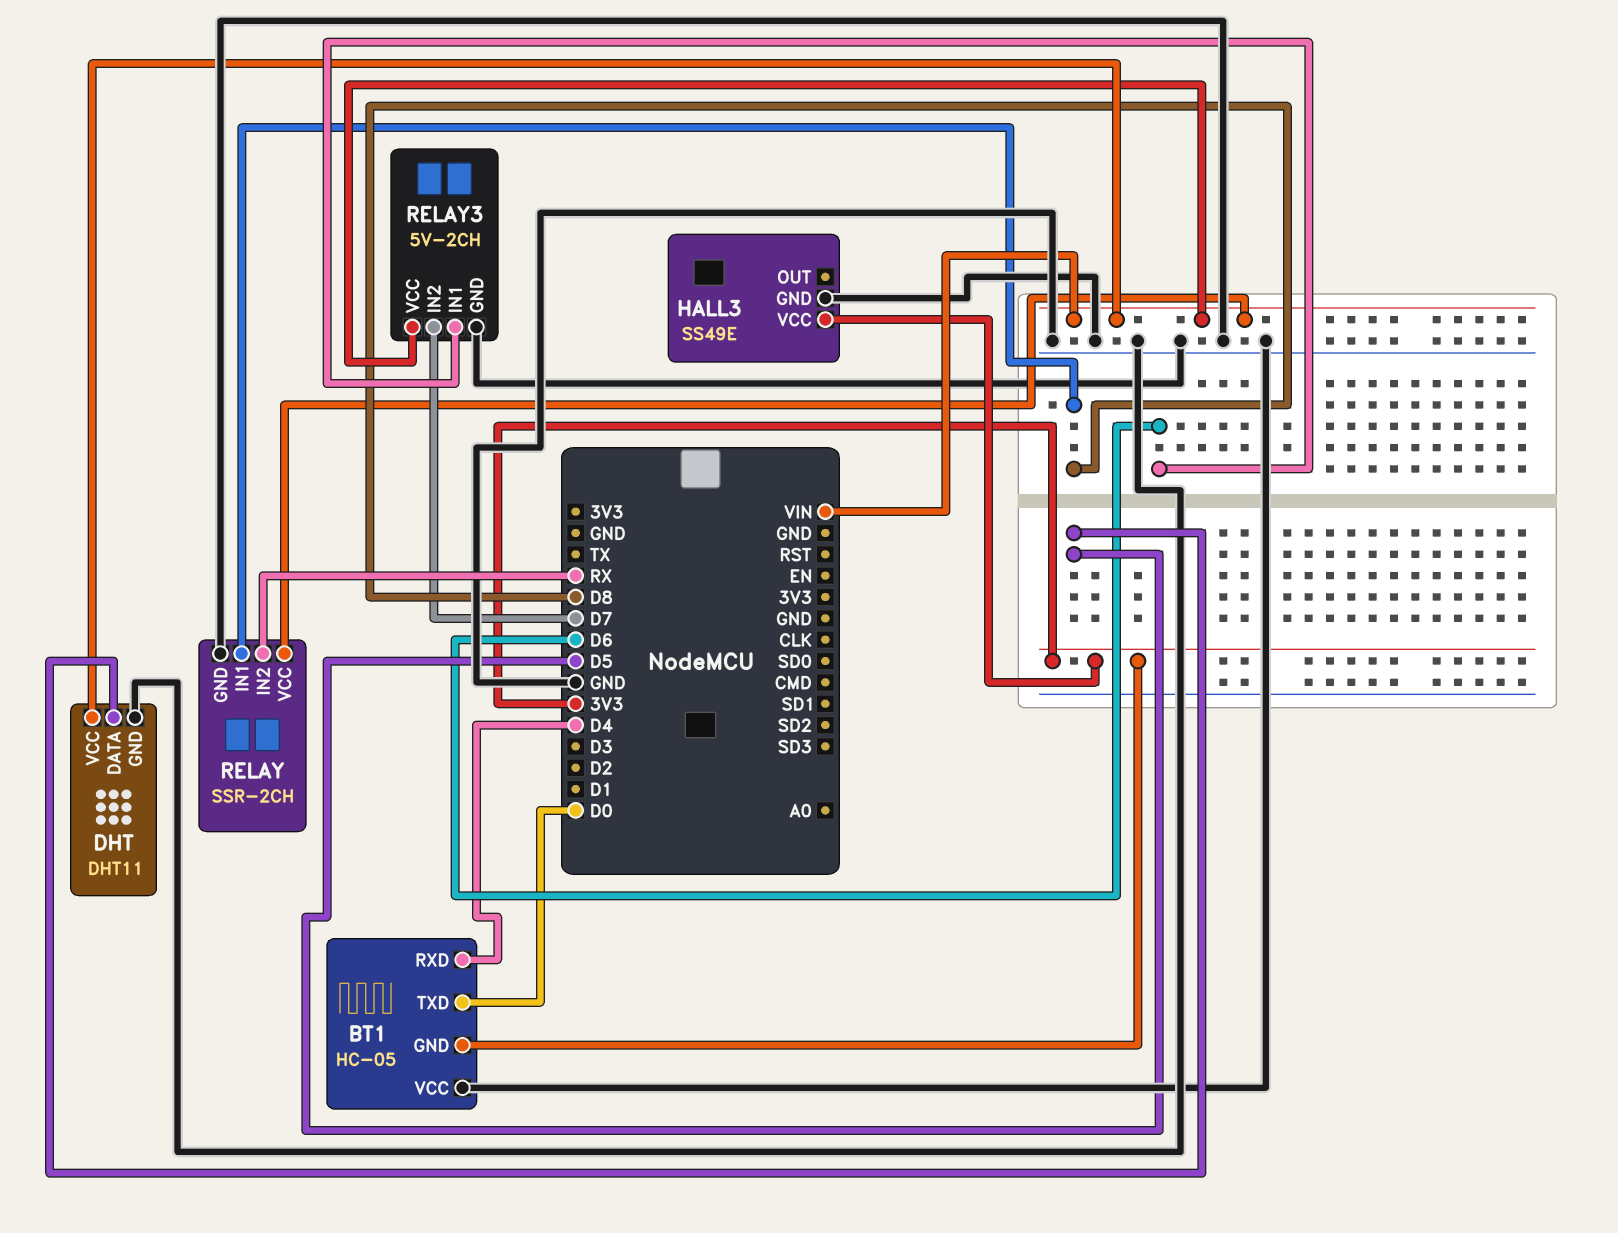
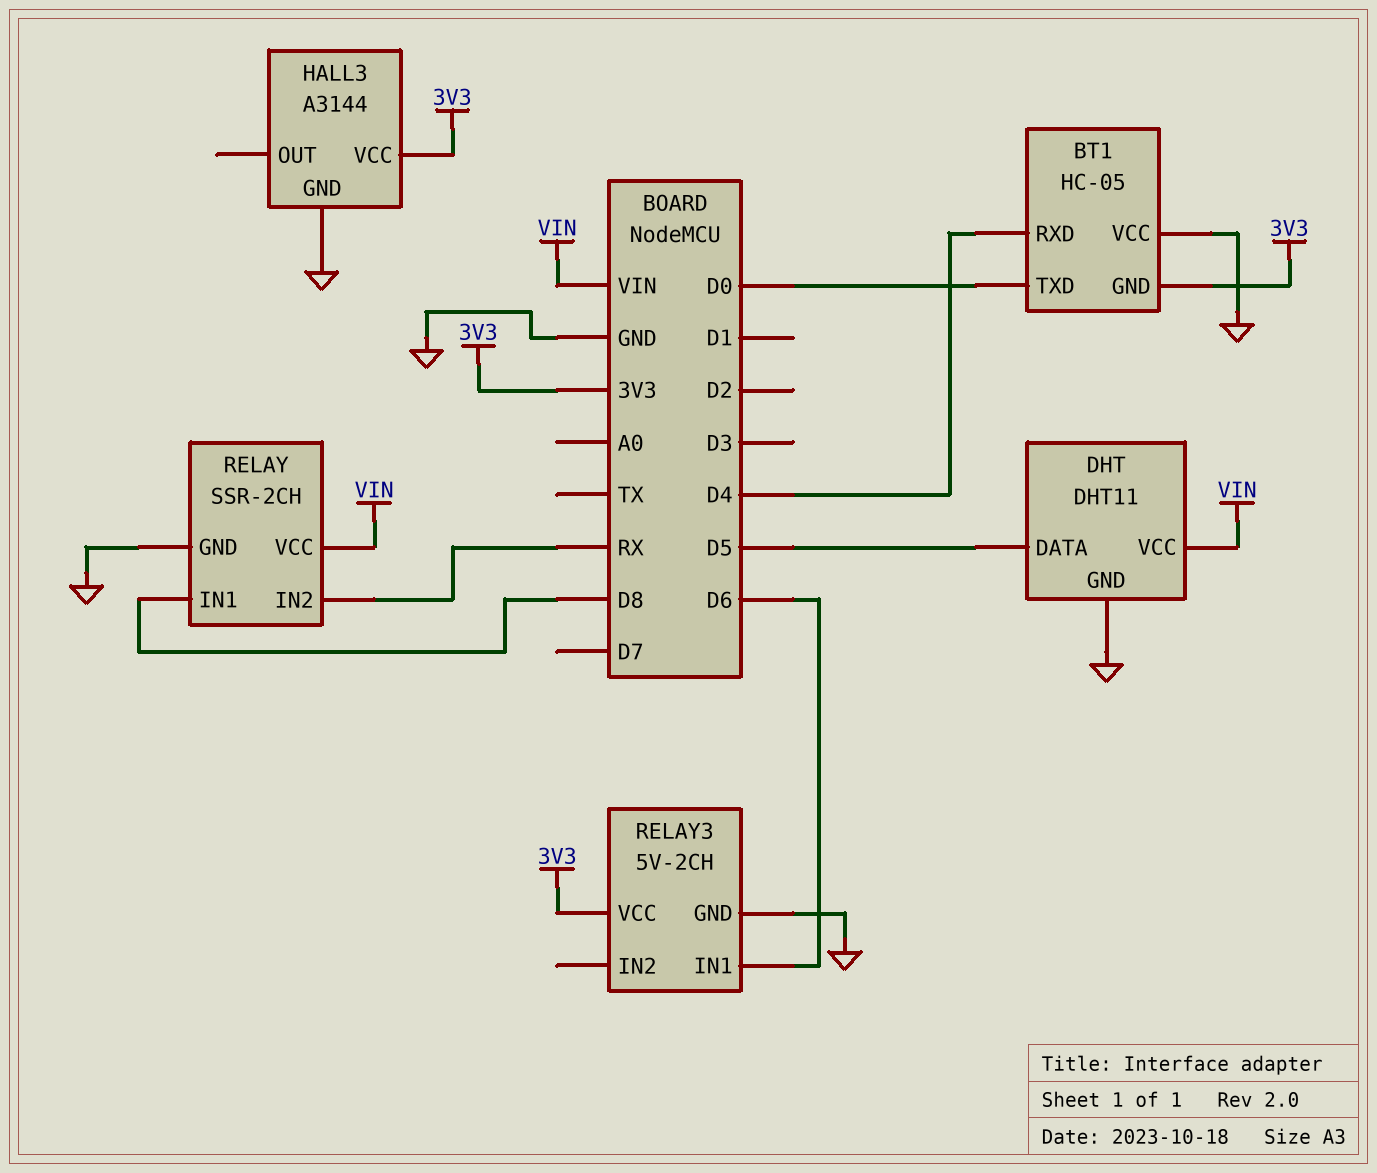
HALL3: SS49E -> A3144
RELAY3 pin IN2: D7 -> none
RELAY3 pin VCC: VIN -> 3V3

